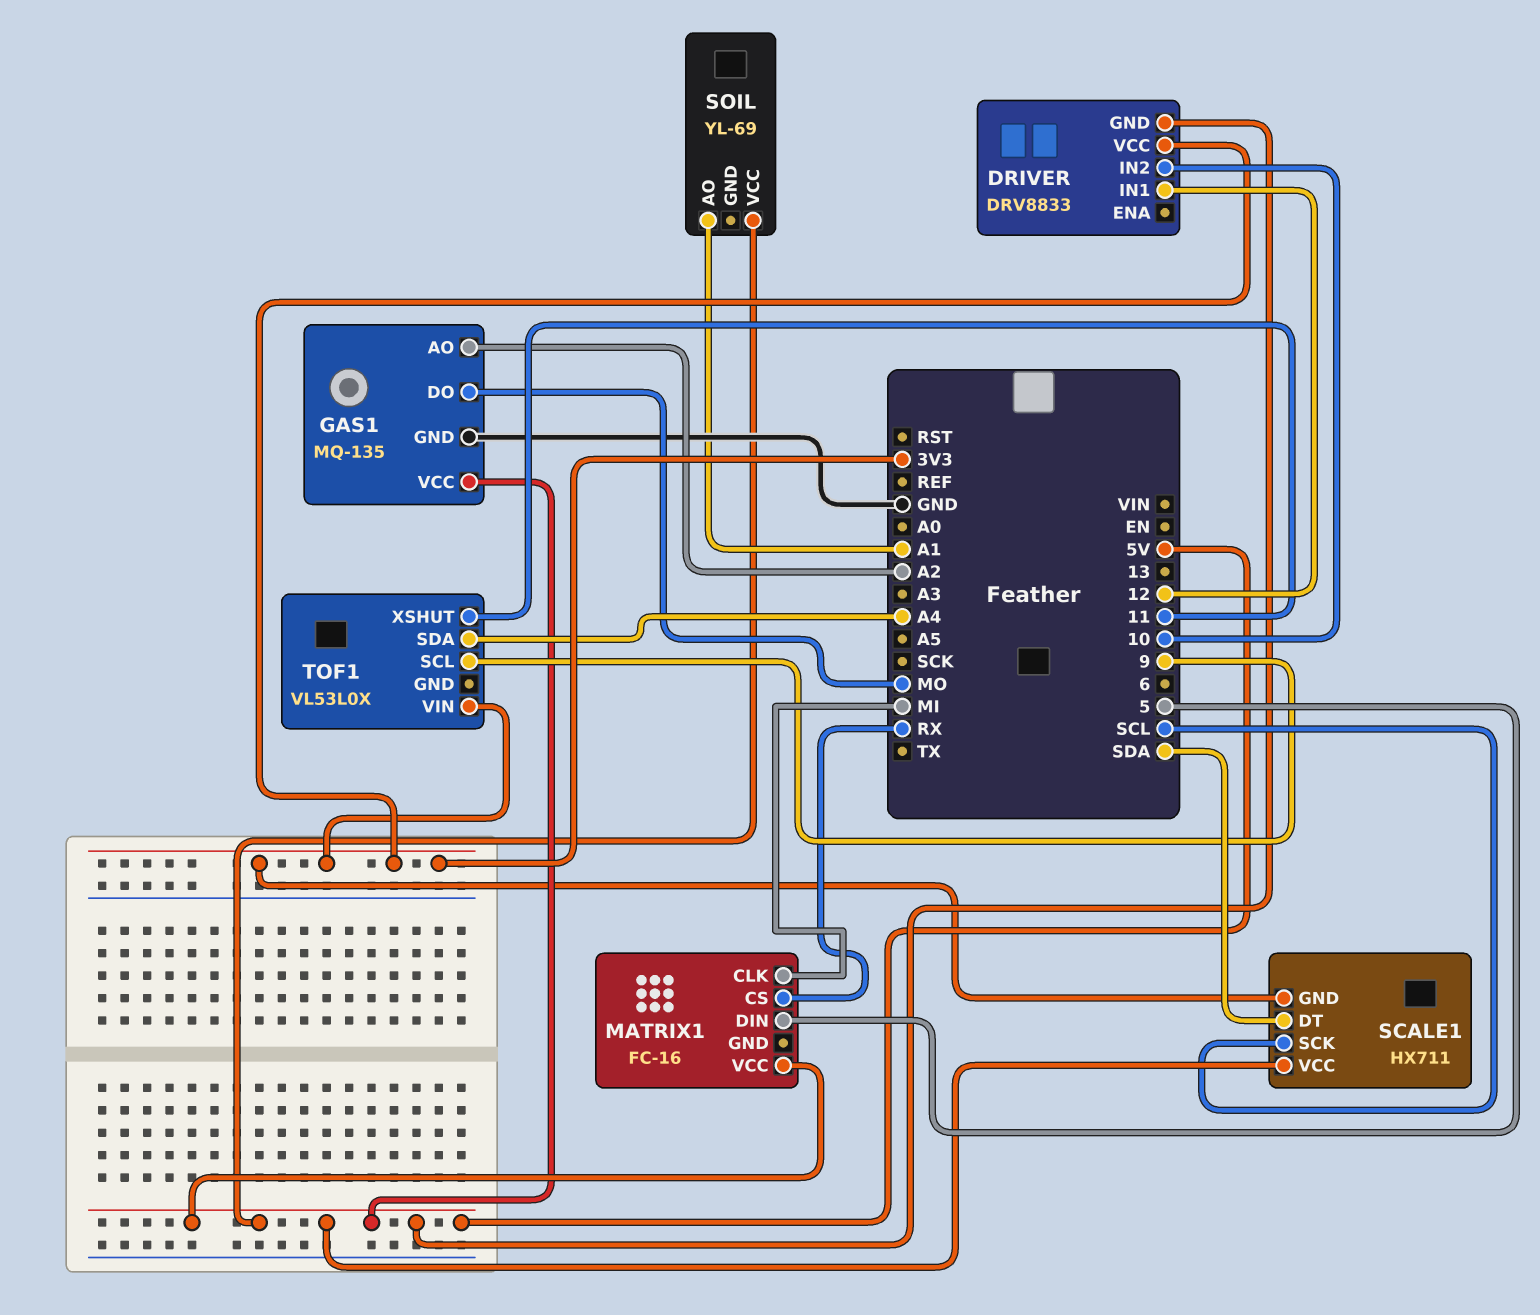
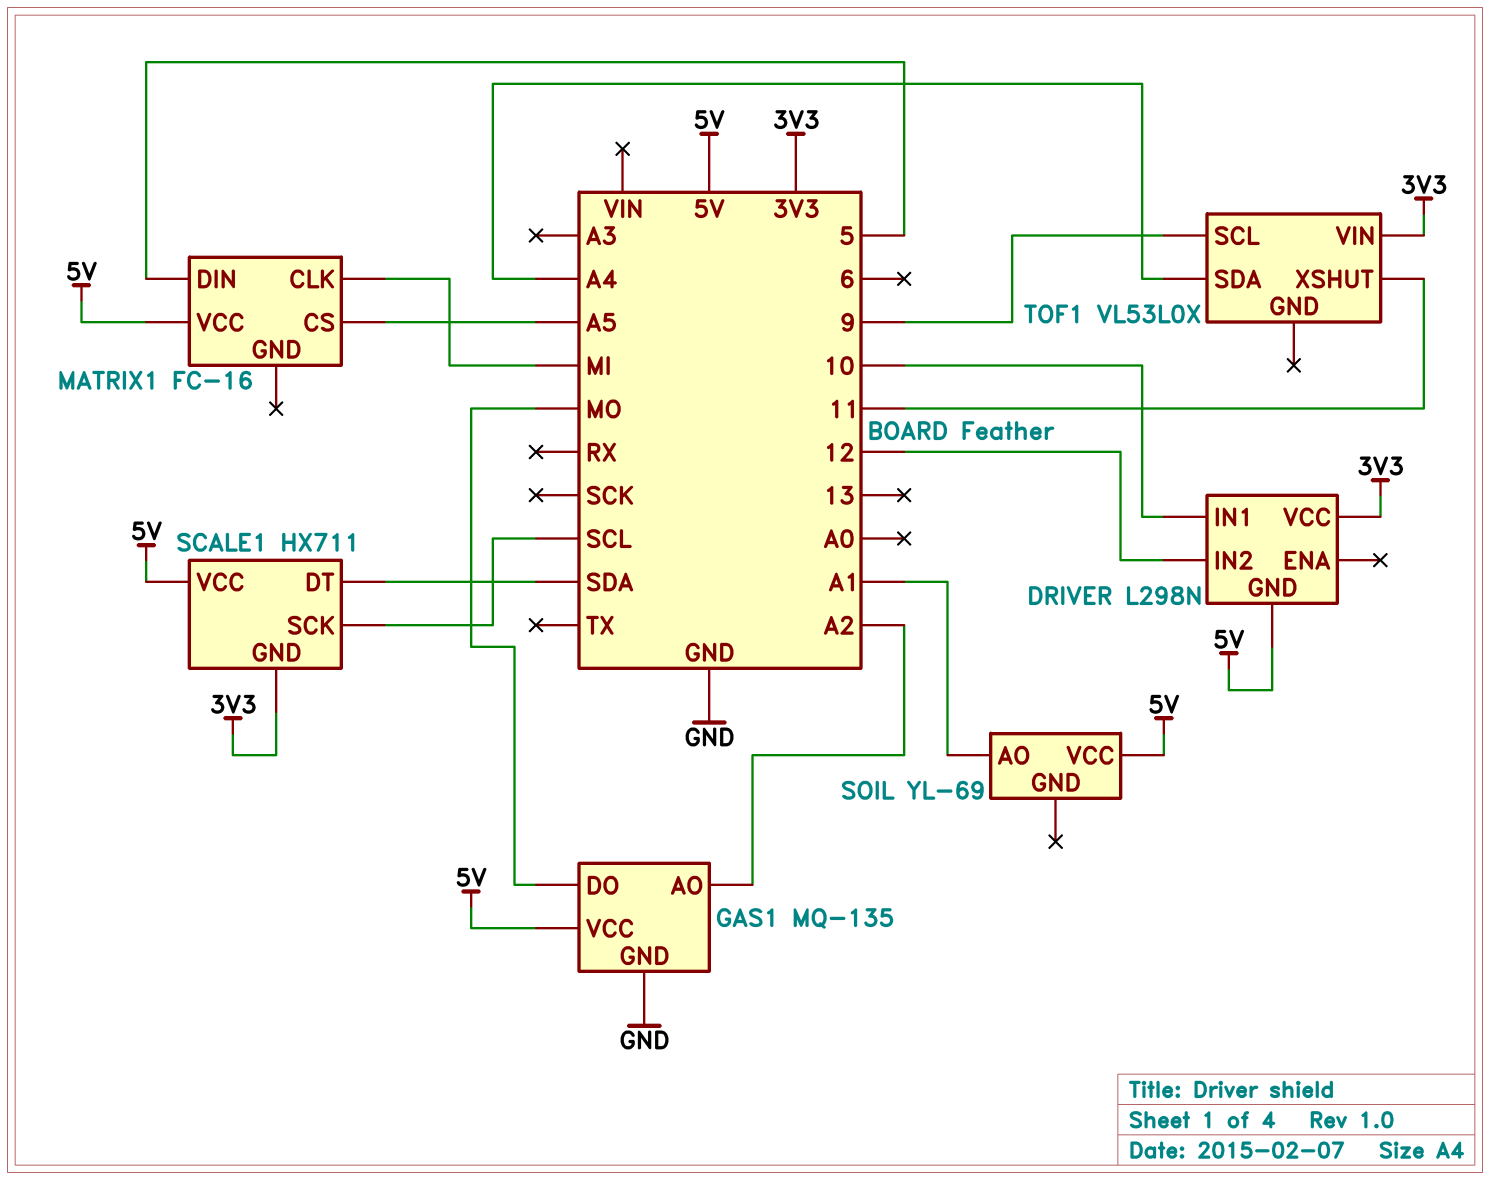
DRIVER: DRV8833 -> L298N
DRIVER pin IN1: 12 -> 10
DRIVER pin IN2: 10 -> 12
MATRIX1 pin CS: RX -> A5

